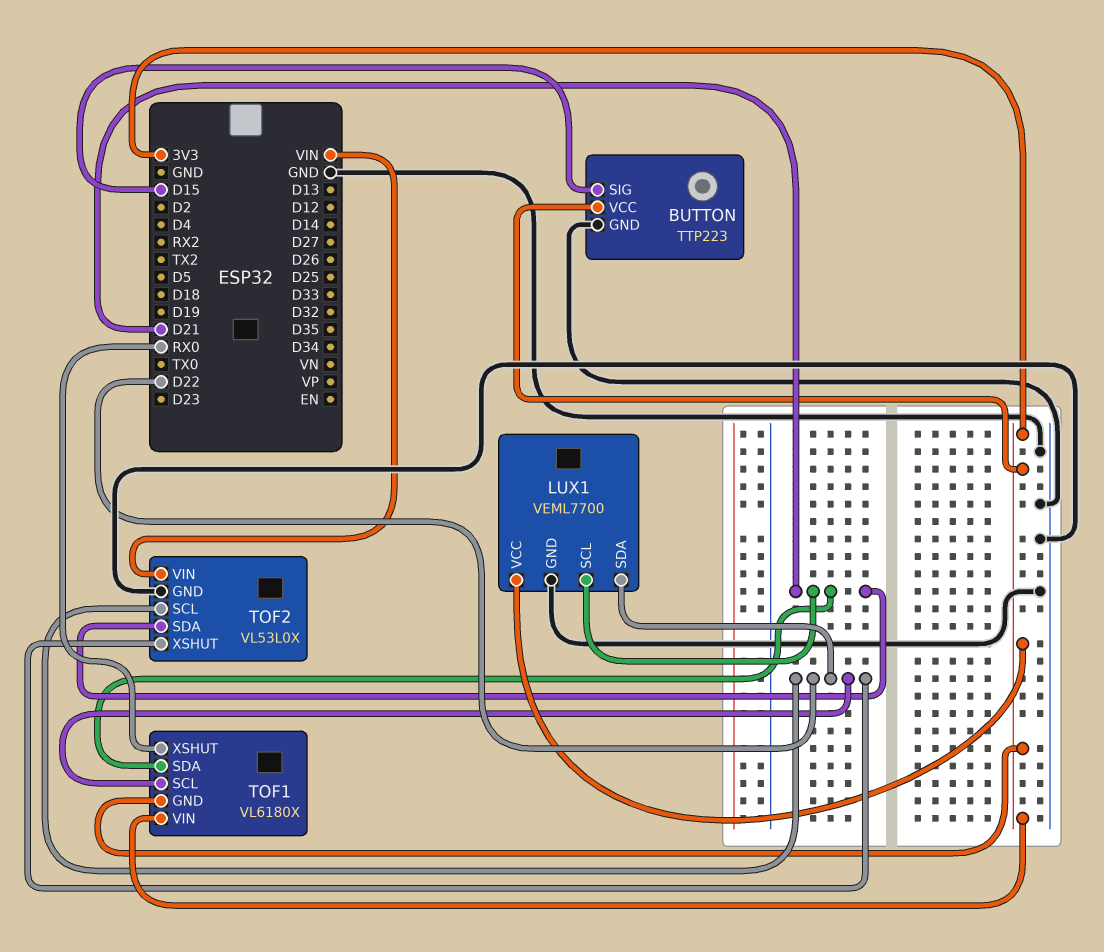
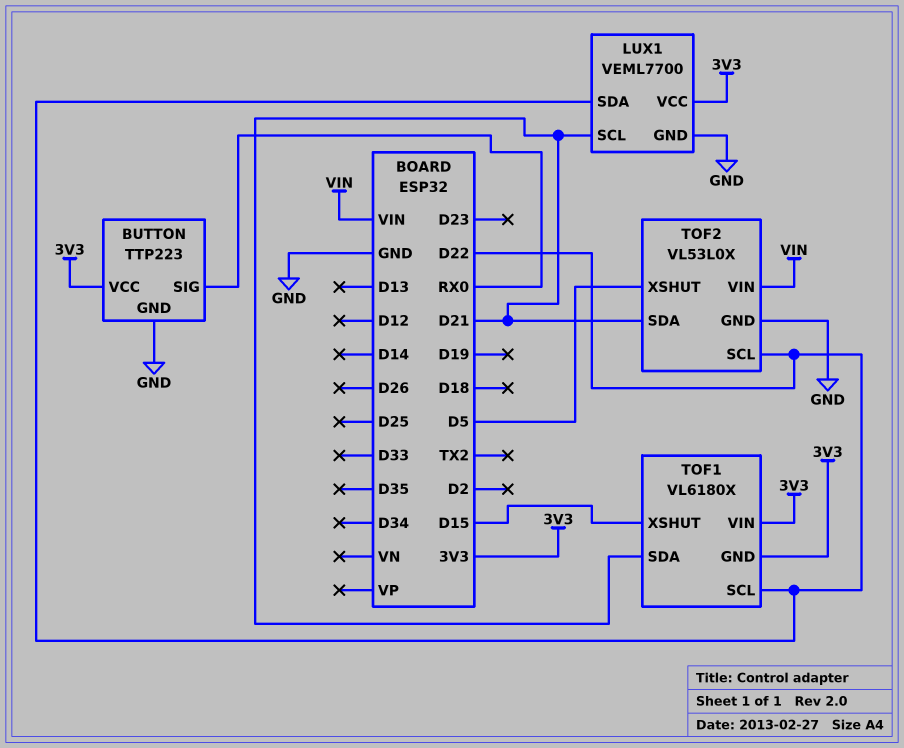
BUTTON pin SIG: D15 -> RX0
TOF1 pin XSHUT: RX0 -> D15
TOF2 pin XSHUT: D22 -> D5

